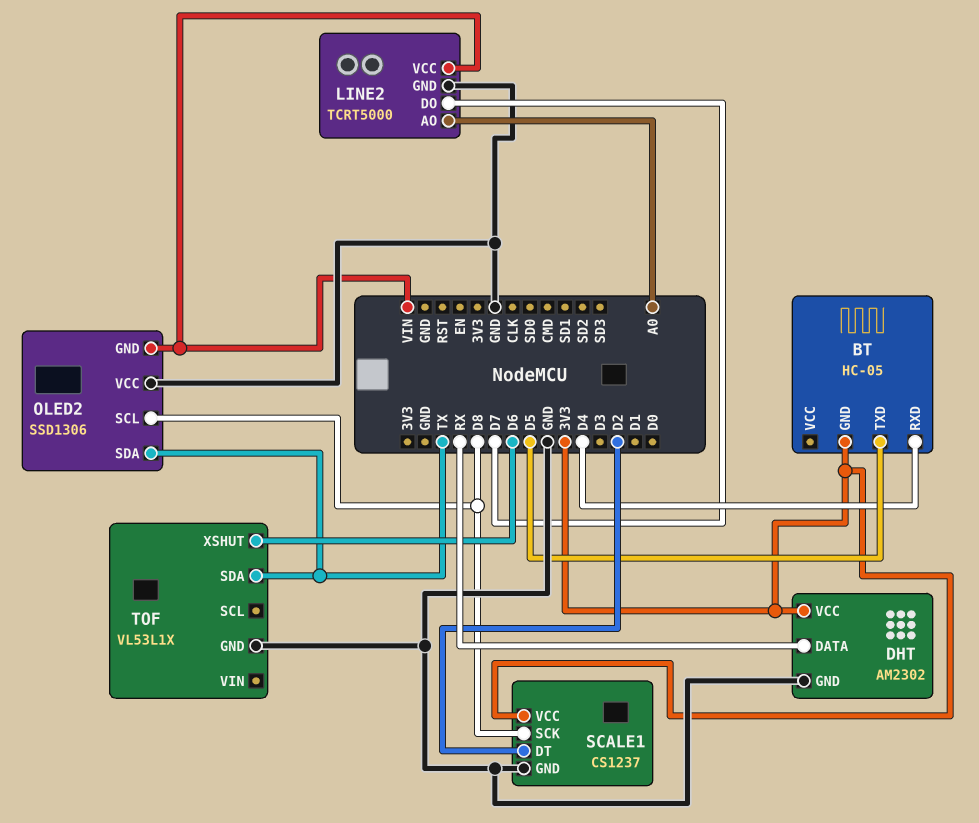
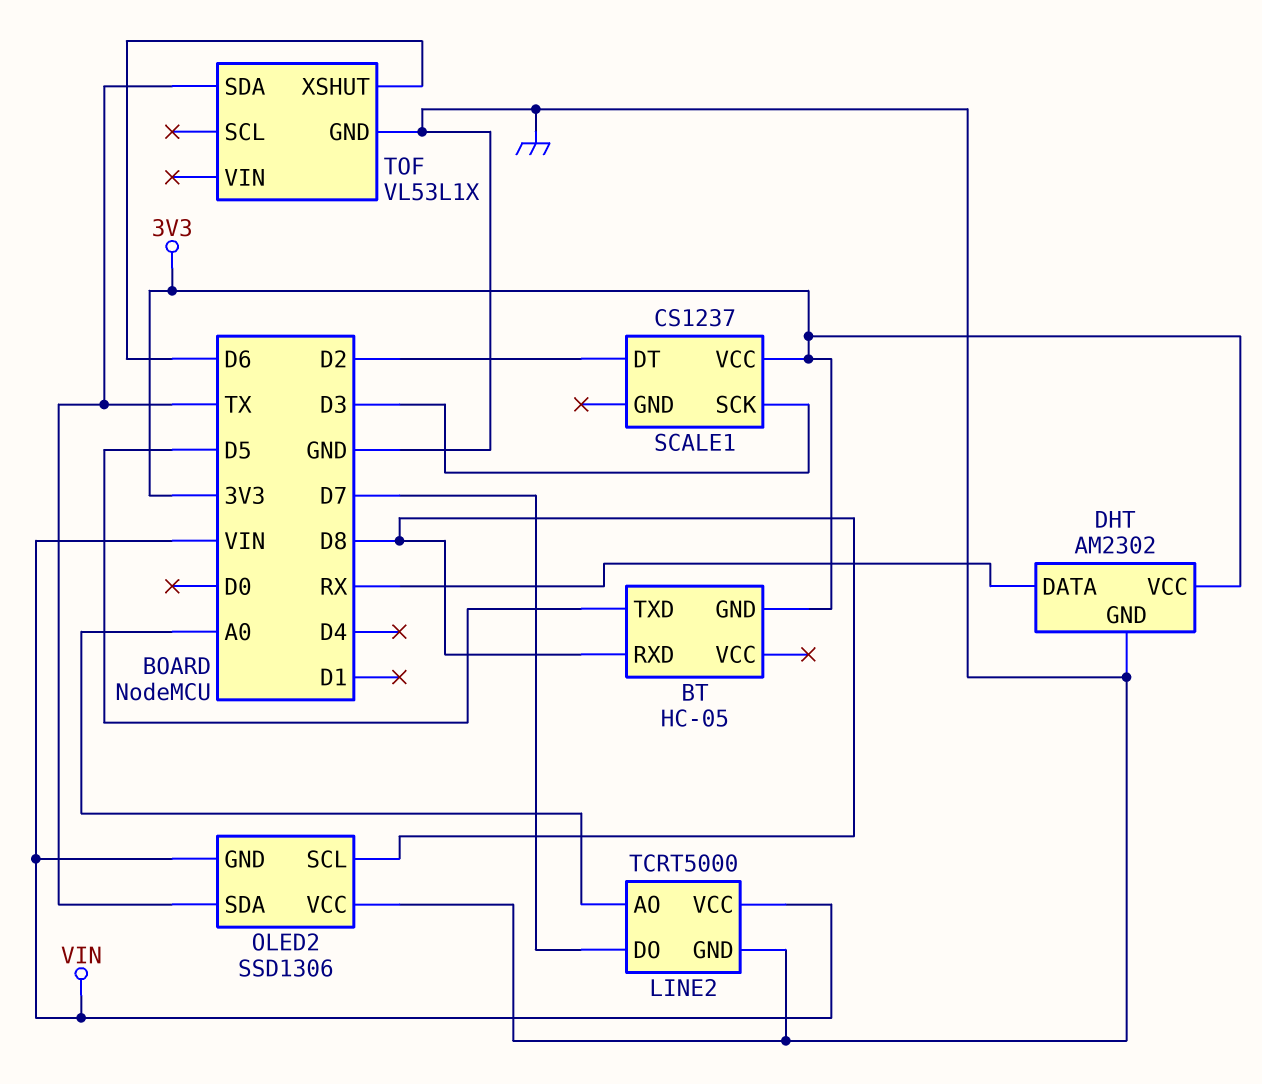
BT pin RXD: D4 -> D8
SCALE1 pin GND: GND -> none
SCALE1 pin SCK: D8 -> D3

